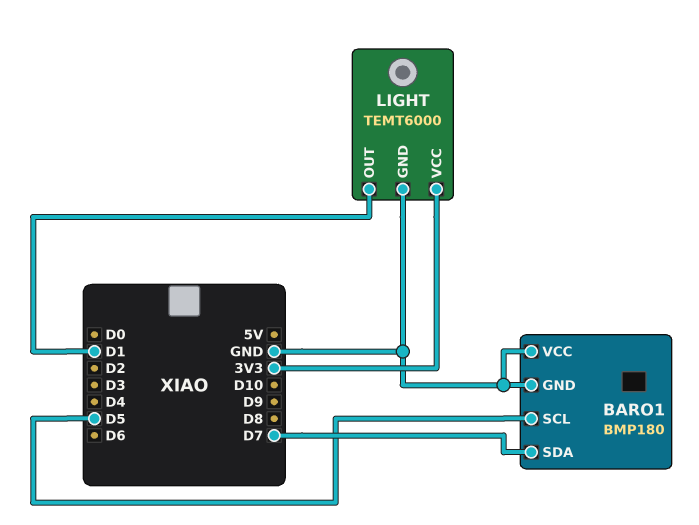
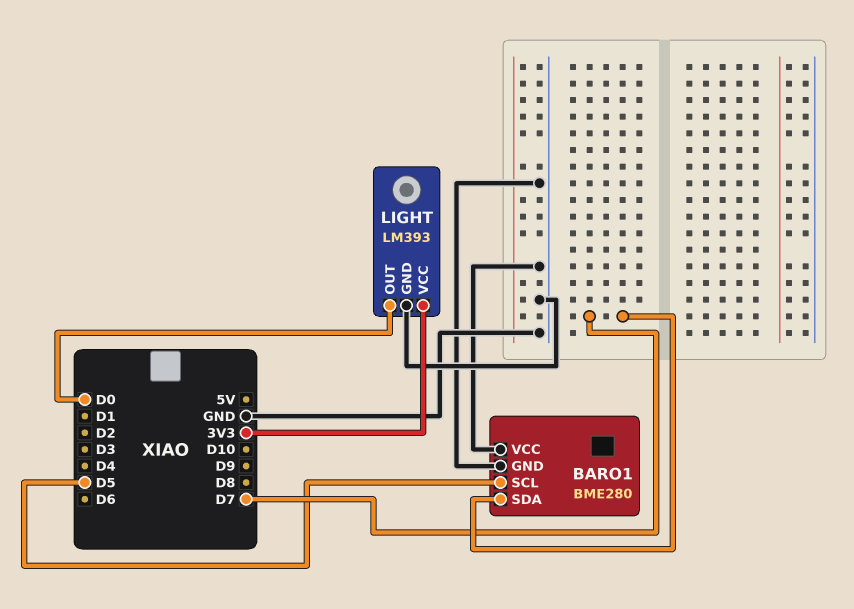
BARO1: BMP180 -> BME280
LIGHT: TEMT6000 -> LM393
LIGHT pin OUT: D1 -> D0

